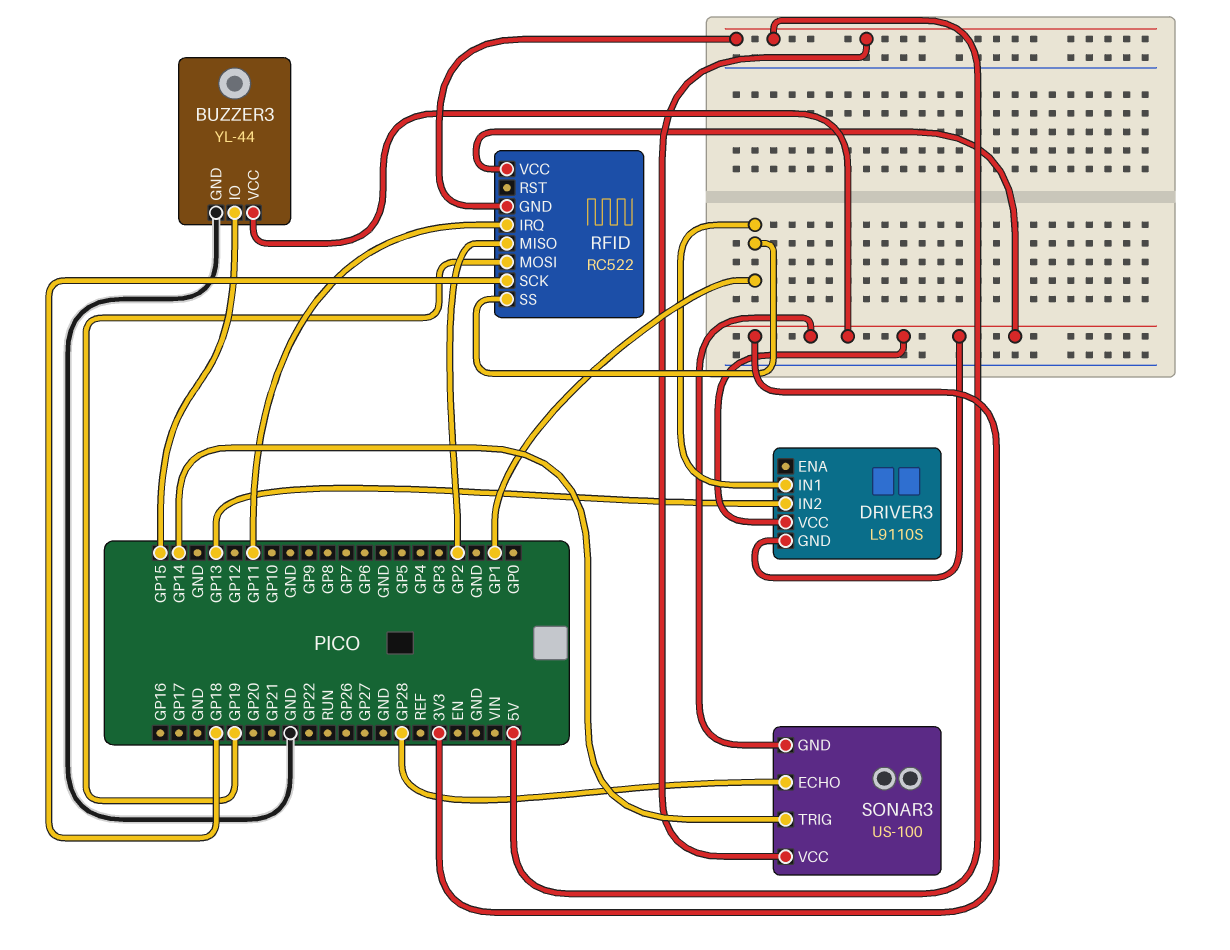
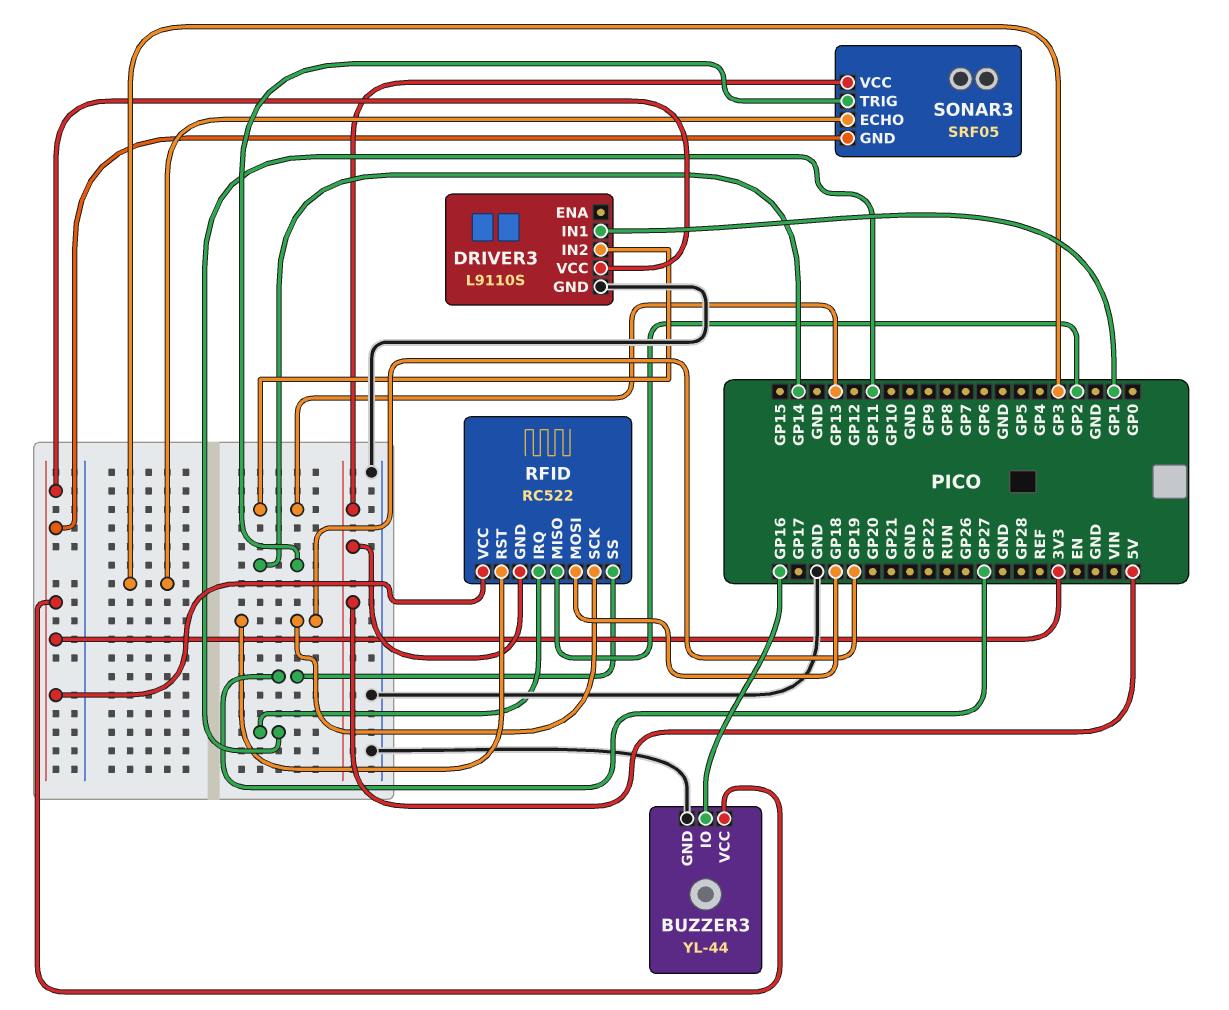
BUZZER3 pin IO: GP15 -> GP16
DRIVER3 pin GND: 3V3 -> GND
RFID pin MOSI: GP19 -> GP18
RFID pin RST: none -> GP19
RFID pin SCK: GP18 -> GP19
RFID pin SS: GP1 -> GP27
SONAR3: US-100 -> SRF05
SONAR3 pin ECHO: GP28 -> GP3

